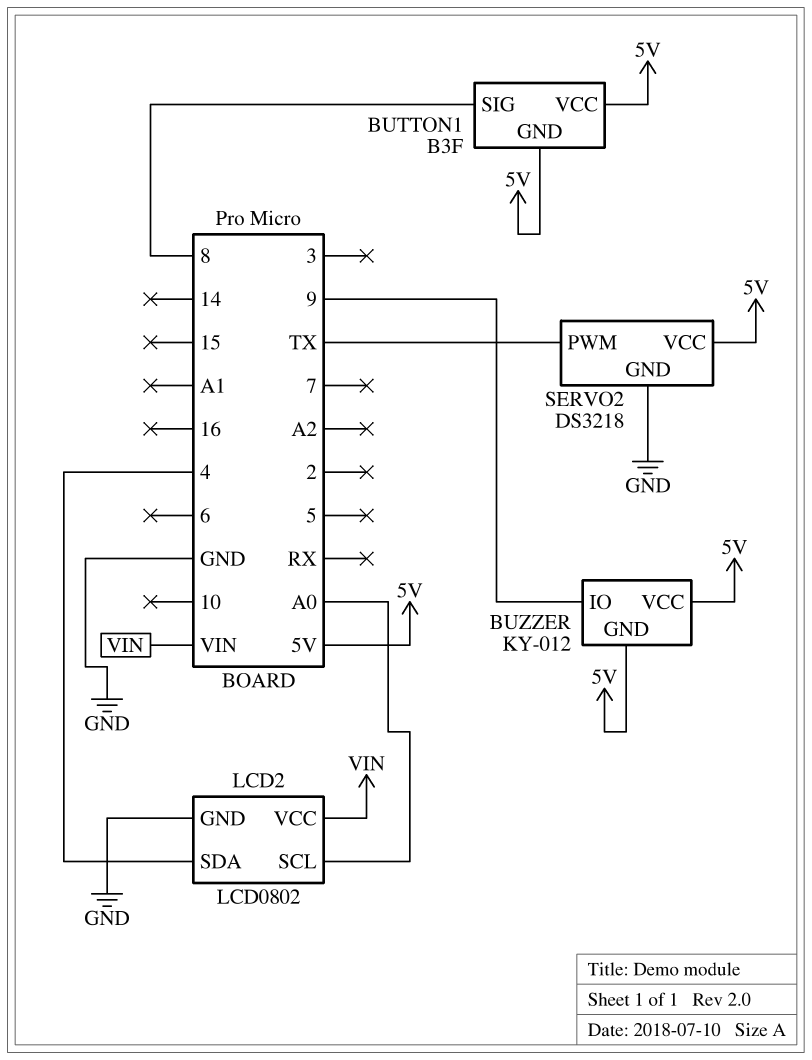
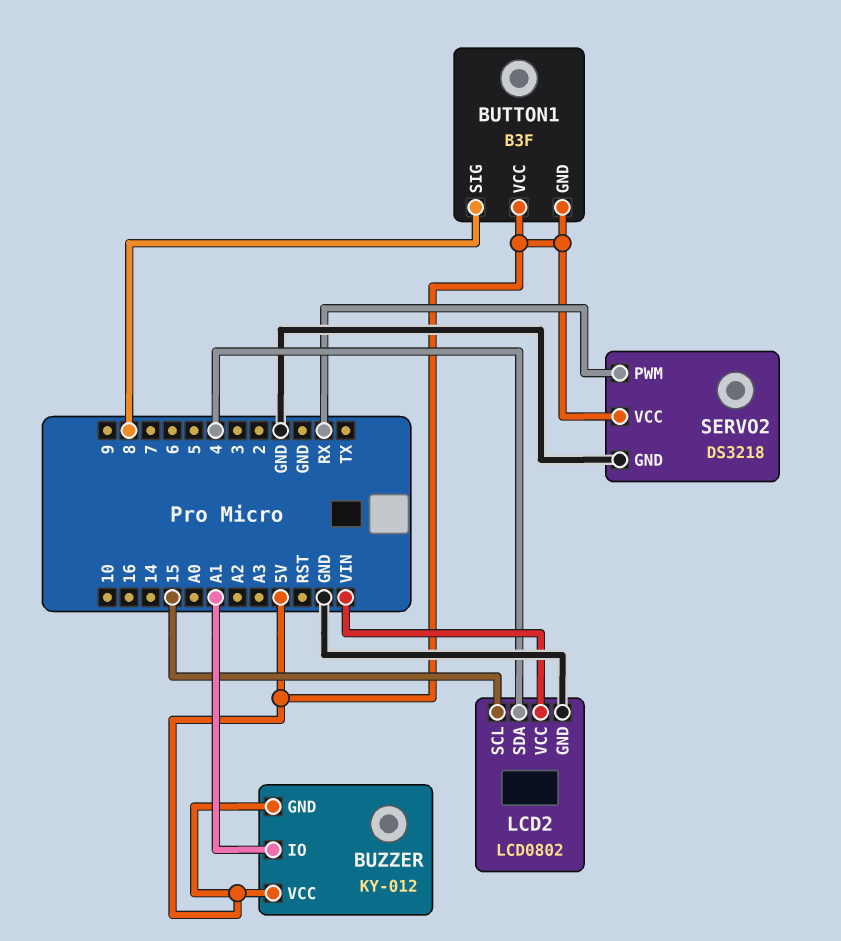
BUZZER pin IO: 9 -> A1
LCD2 pin SCL: A0 -> 15
SERVO2 pin PWM: TX -> RX

